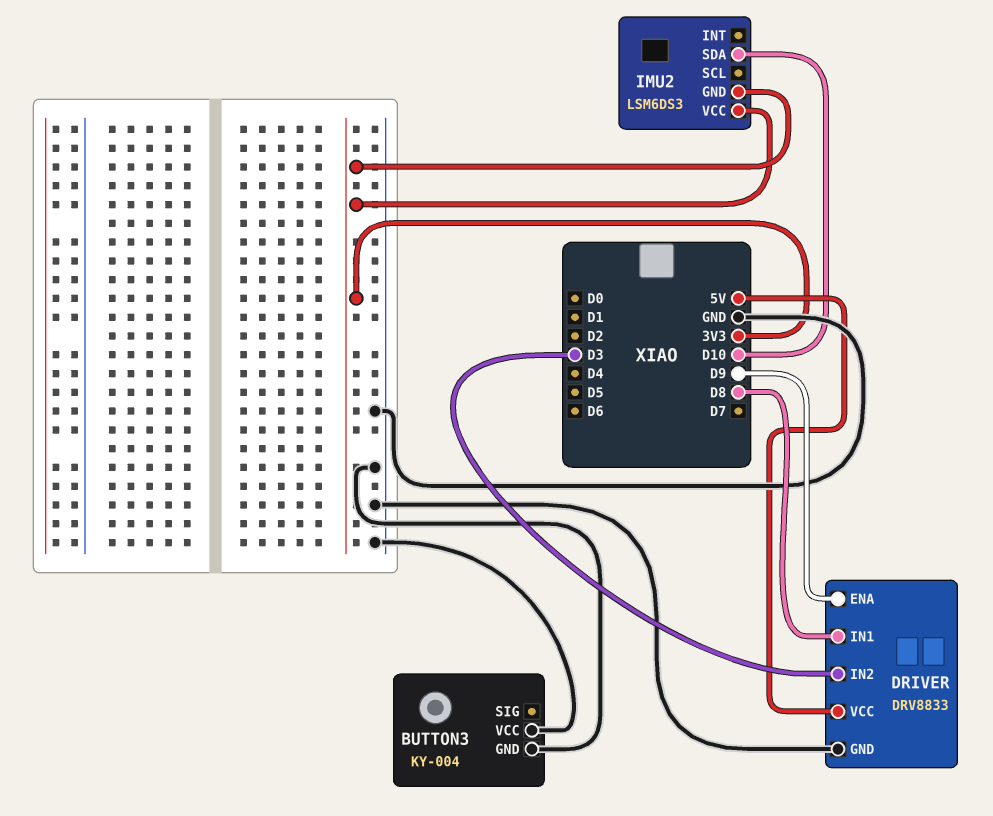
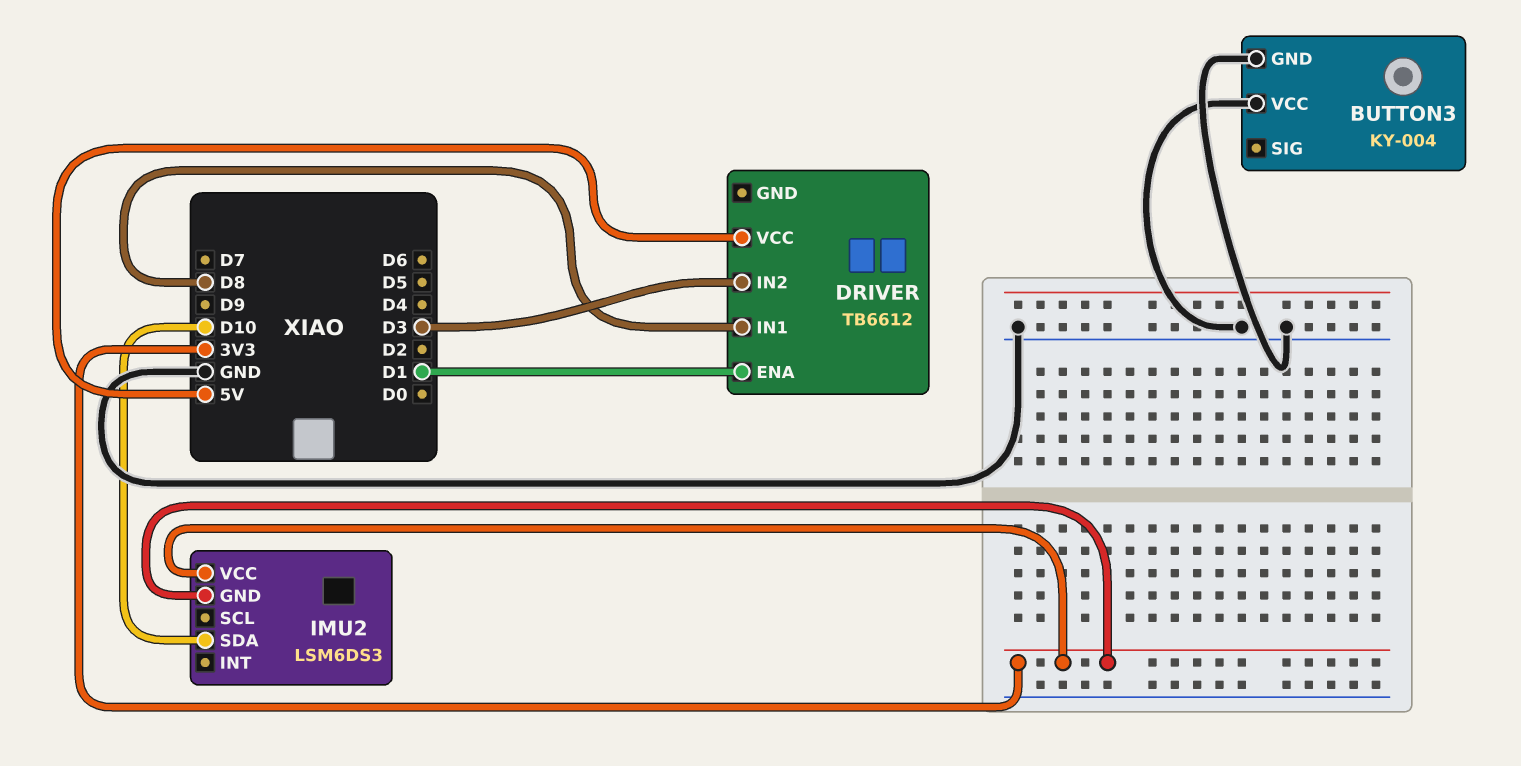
DRIVER: DRV8833 -> TB6612
DRIVER pin ENA: D9 -> D1
DRIVER pin GND: GND -> none

